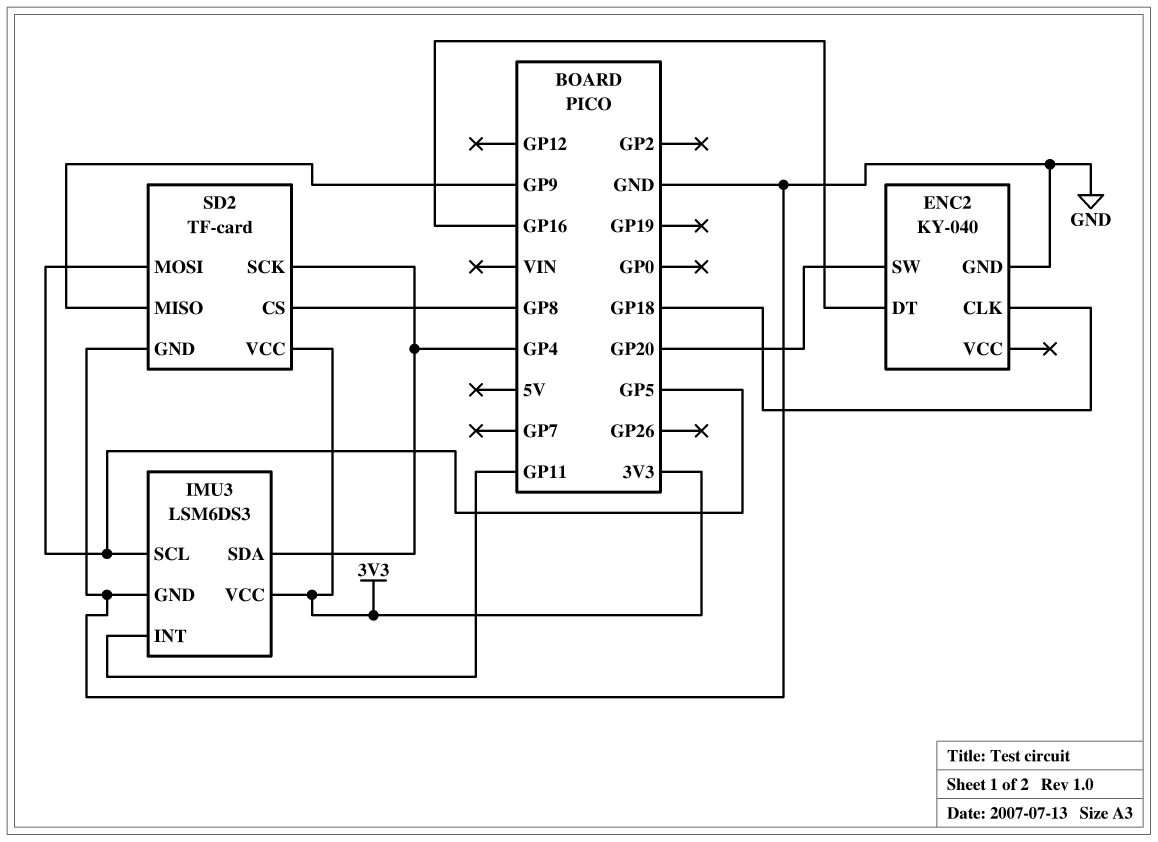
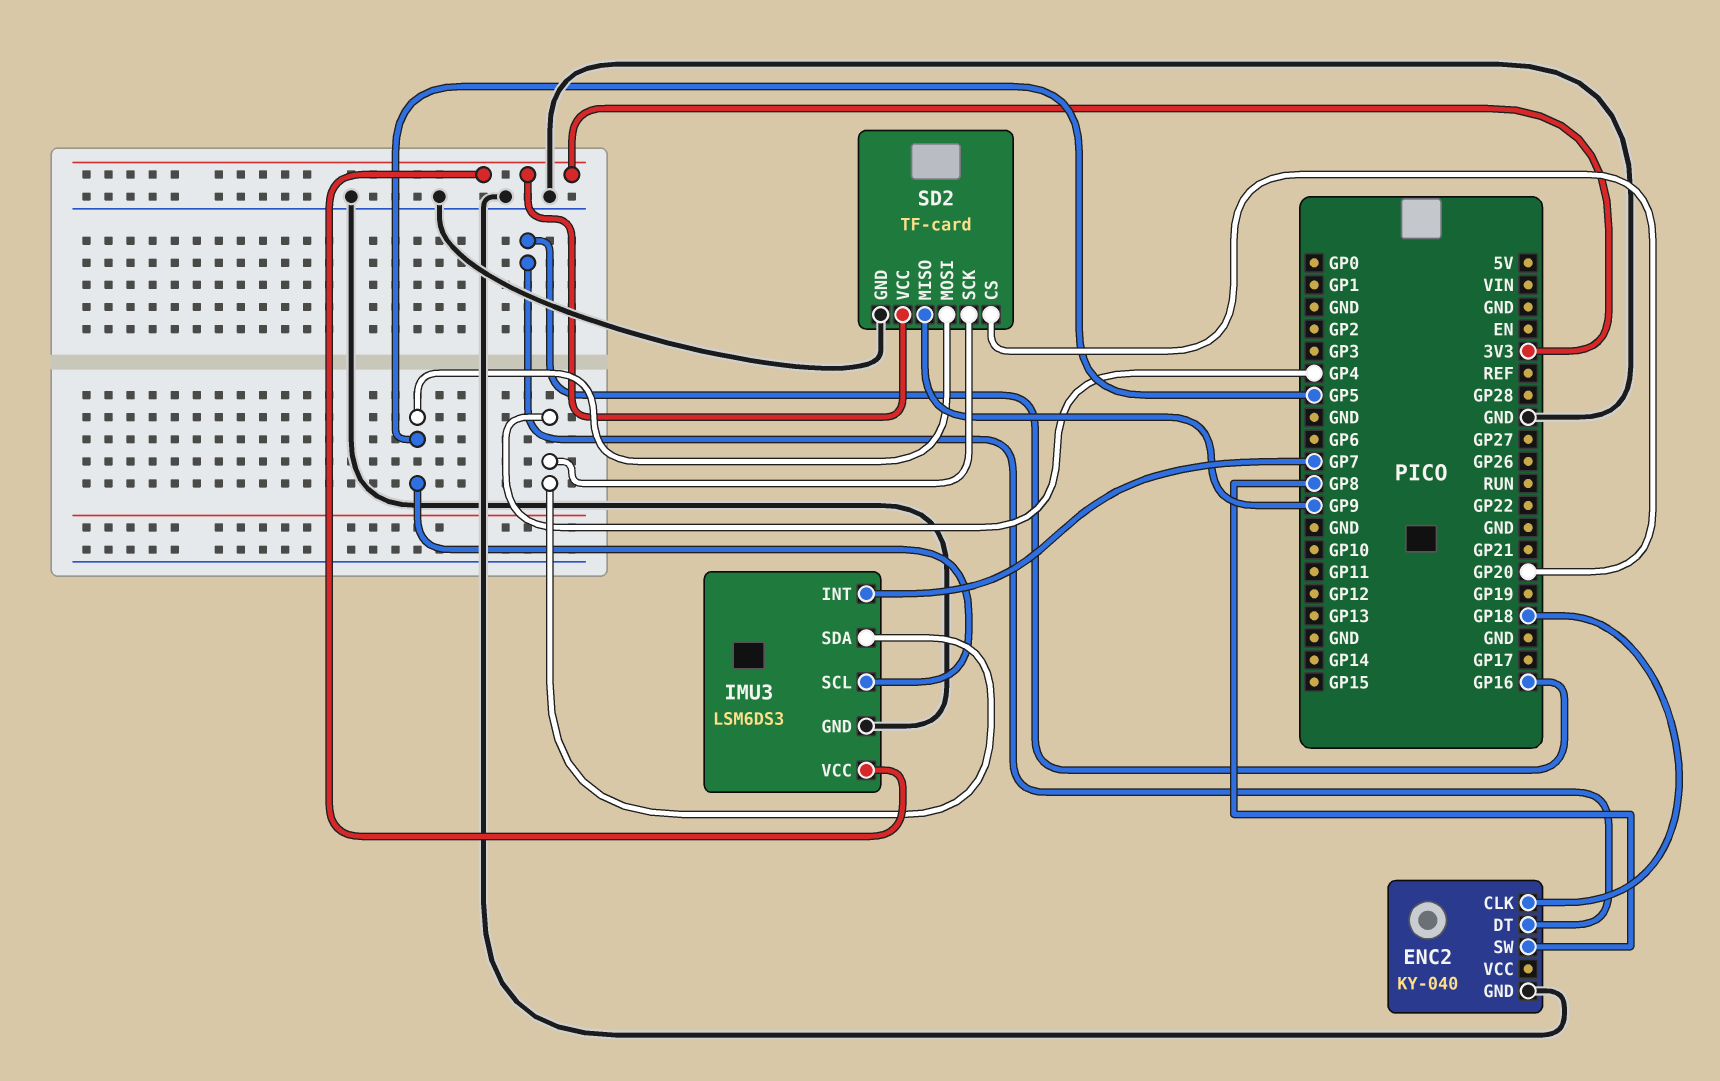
ENC2 pin SW: GP20 -> GP8
IMU3 pin INT: GP11 -> GP7
SD2 pin CS: GP8 -> GP20

